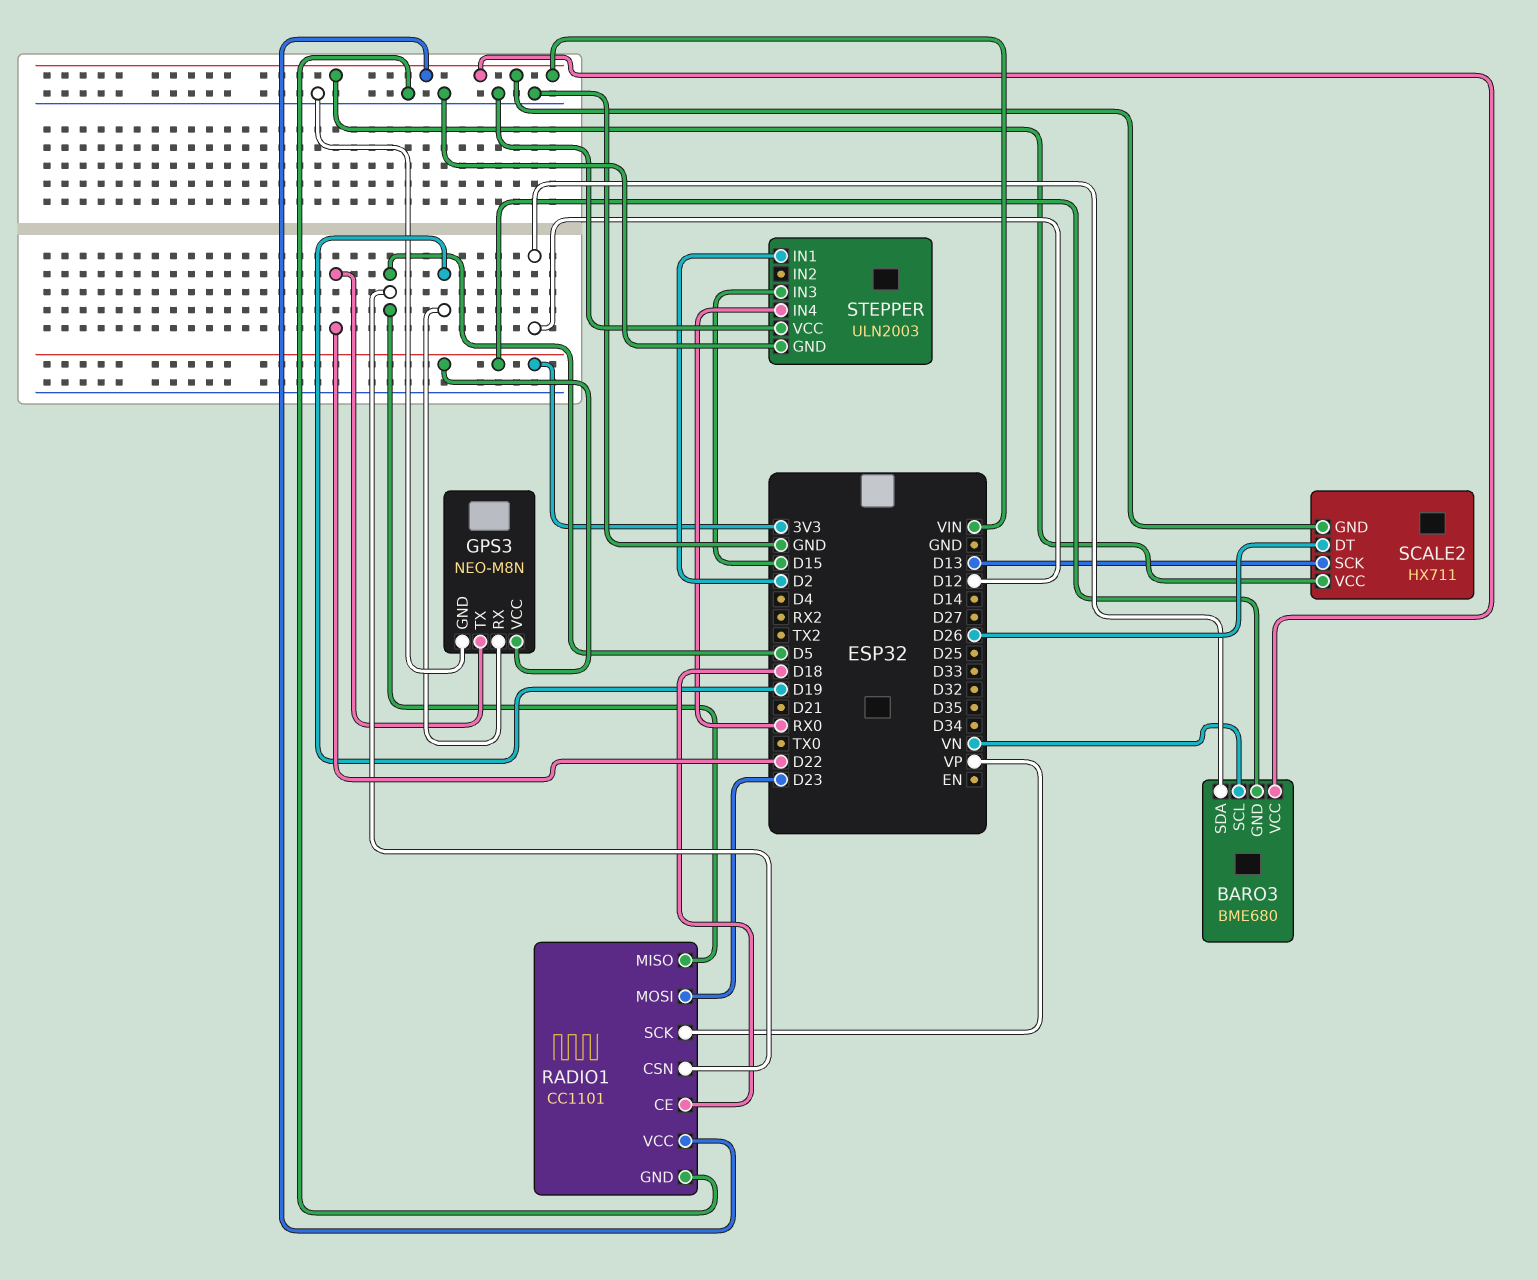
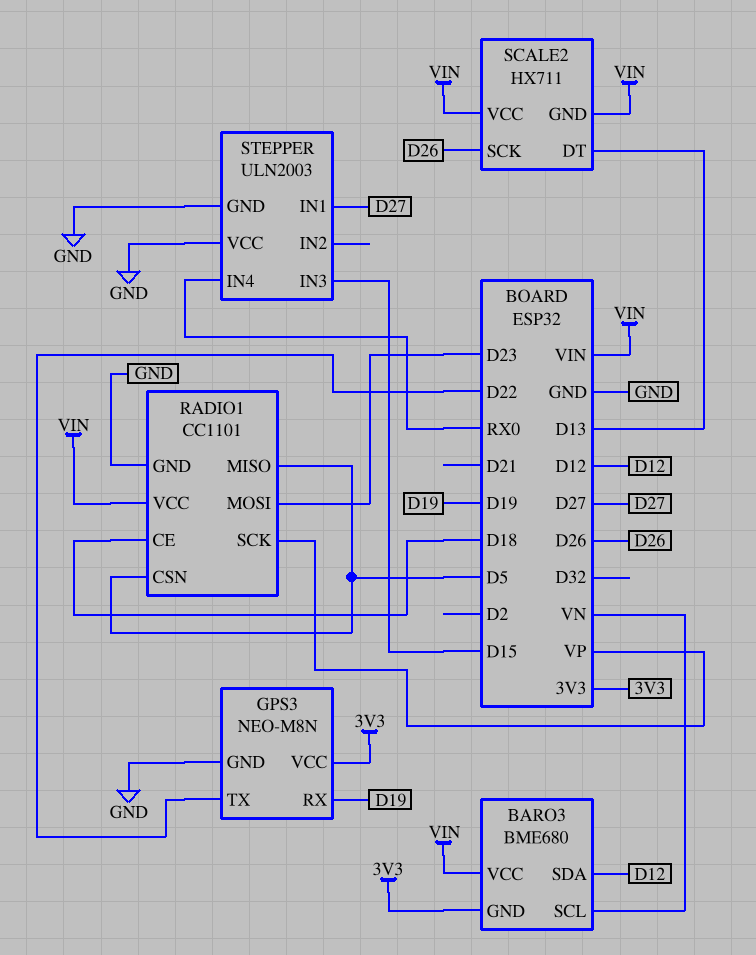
SCALE2 pin DT: D26 -> D13
SCALE2 pin SCK: D13 -> D26
STEPPER pin IN1: D2 -> D27

